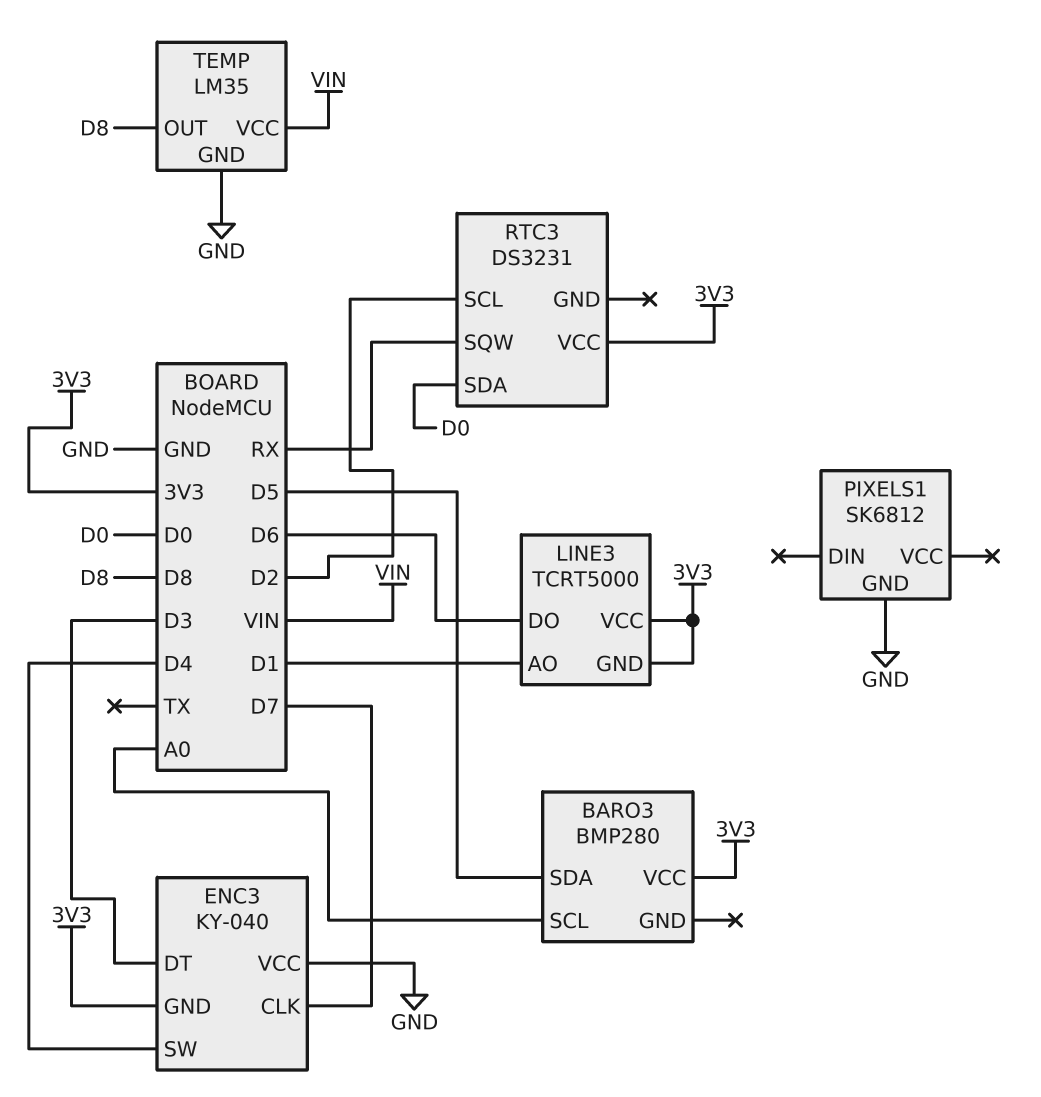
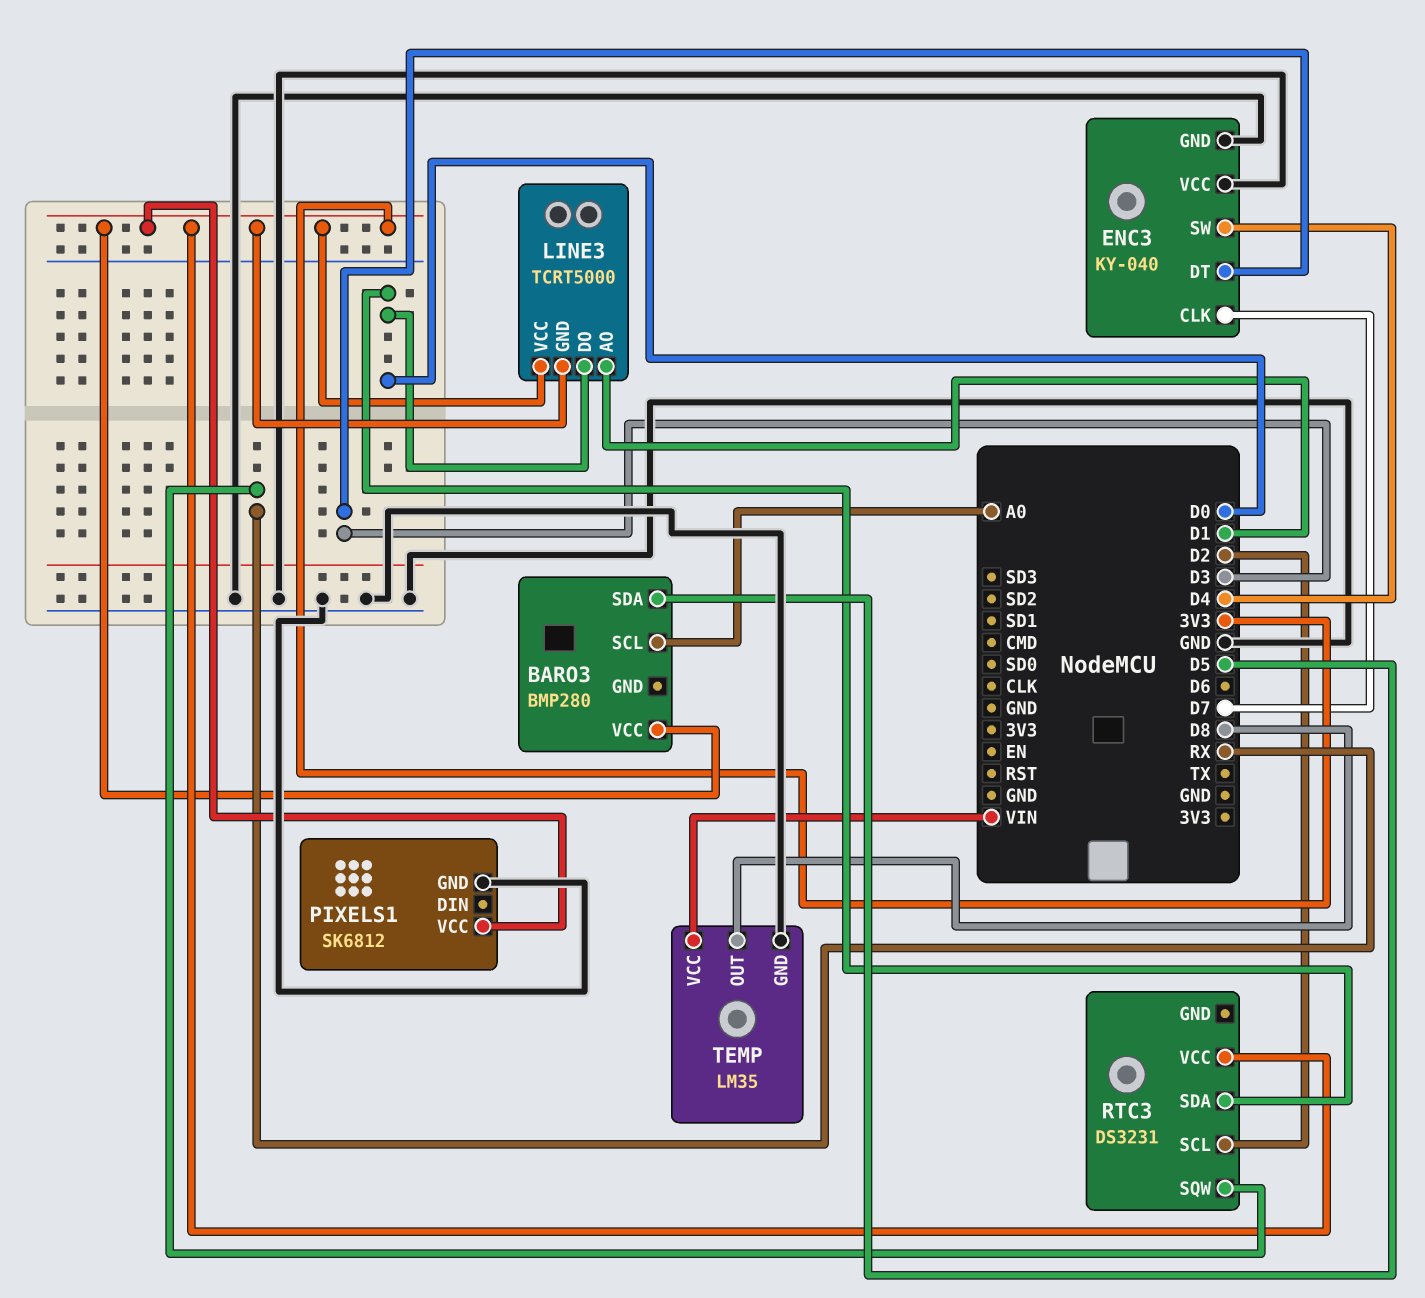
ENC3 pin GND: 3V3 -> GND
LINE3 pin DO: D6 -> D0
PIXELS1 pin VCC: none -> 3V3

